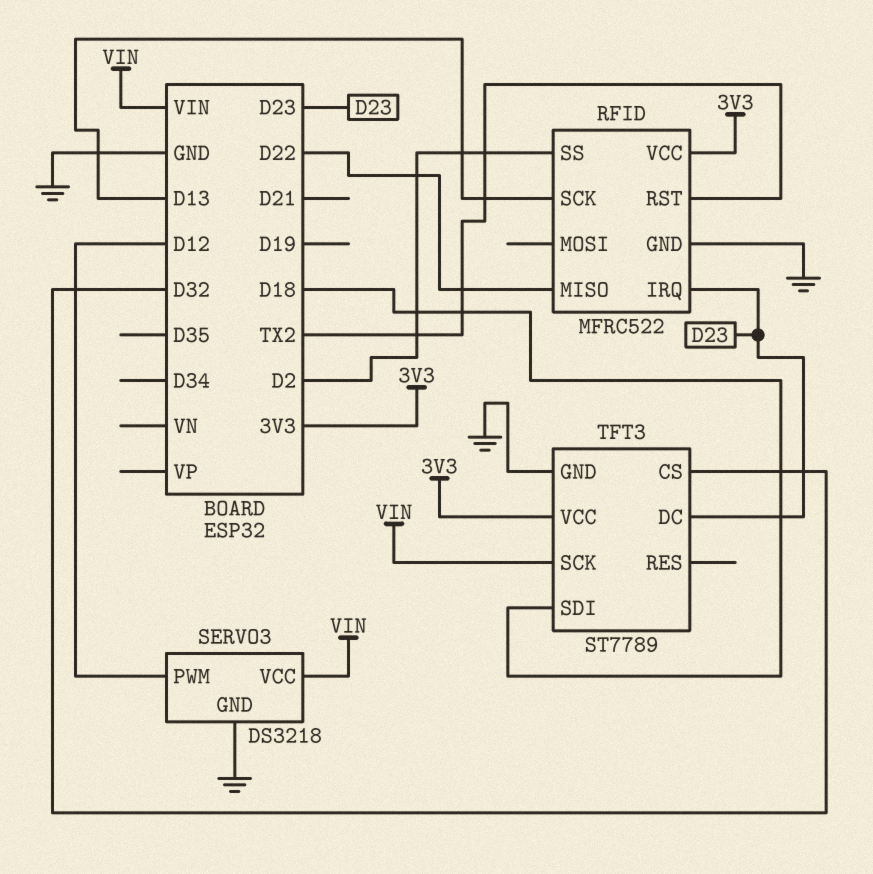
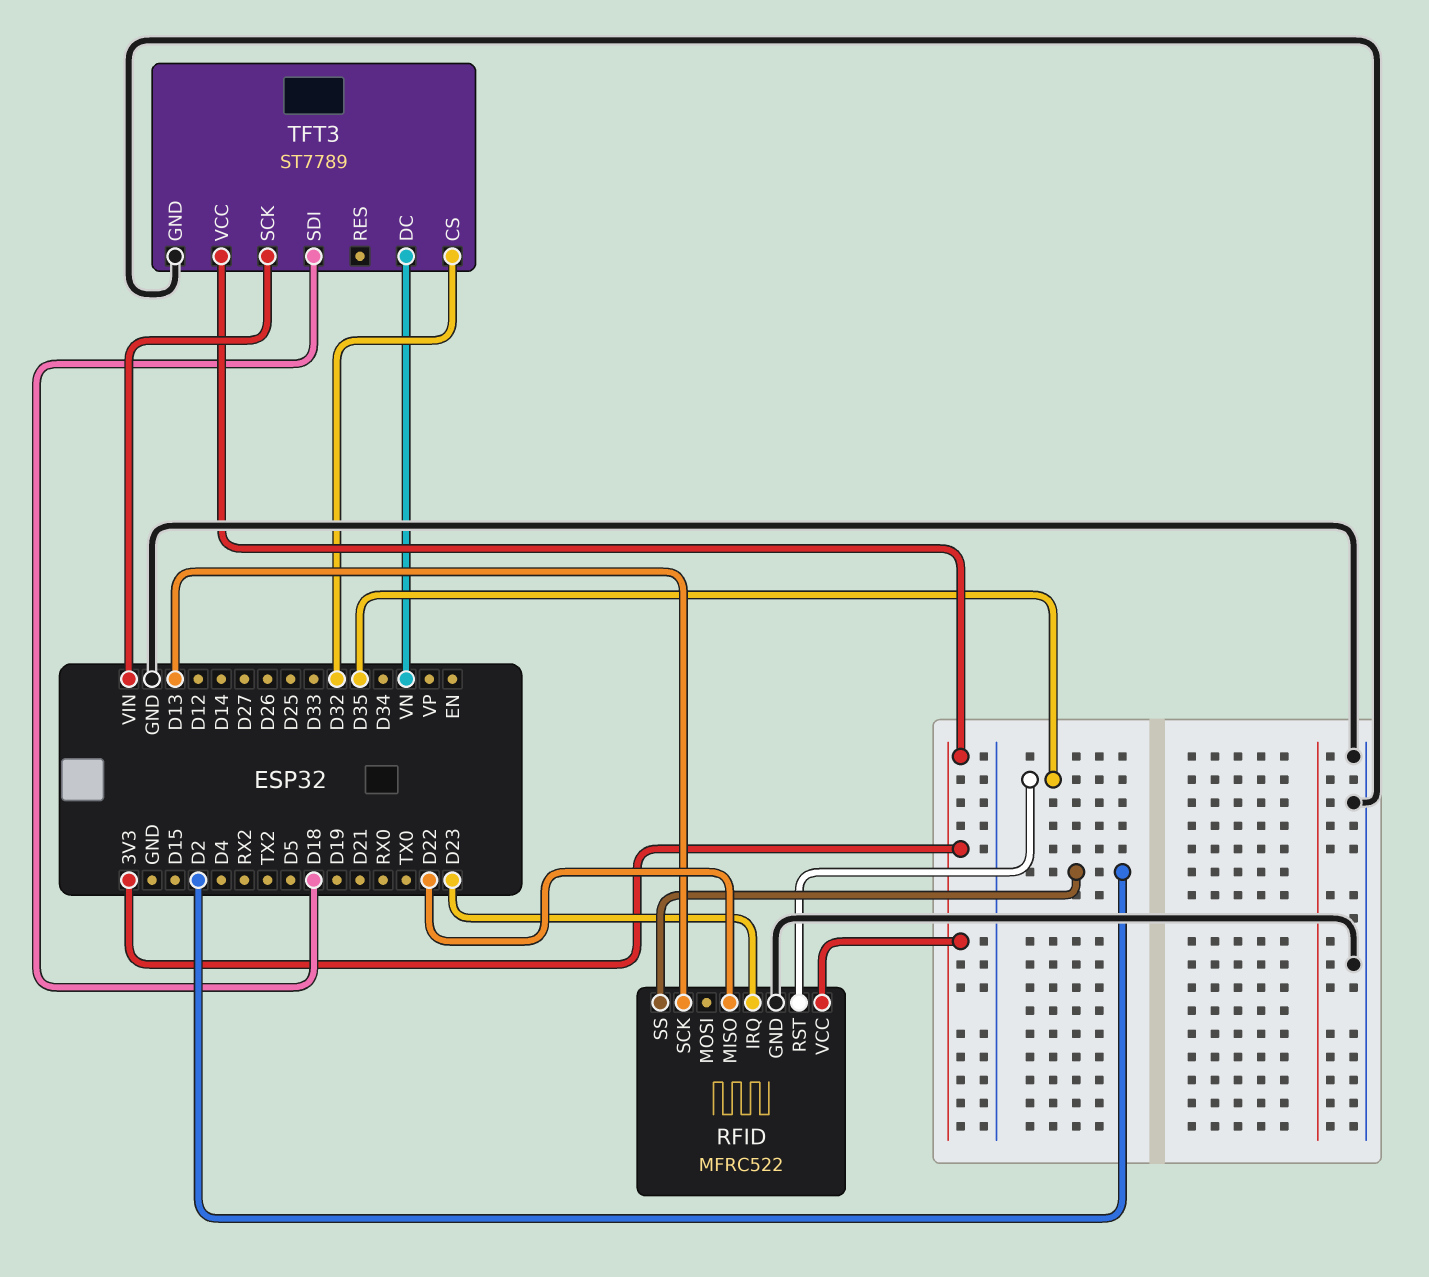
RFID pin RST: TX2 -> D35
SERVO3: DS3218 -> none
SERVO3 pin GND: GND -> none
SERVO3 pin PWM: D12 -> none
SERVO3 pin VCC: VIN -> none
TFT3 pin DC: D23 -> VN

